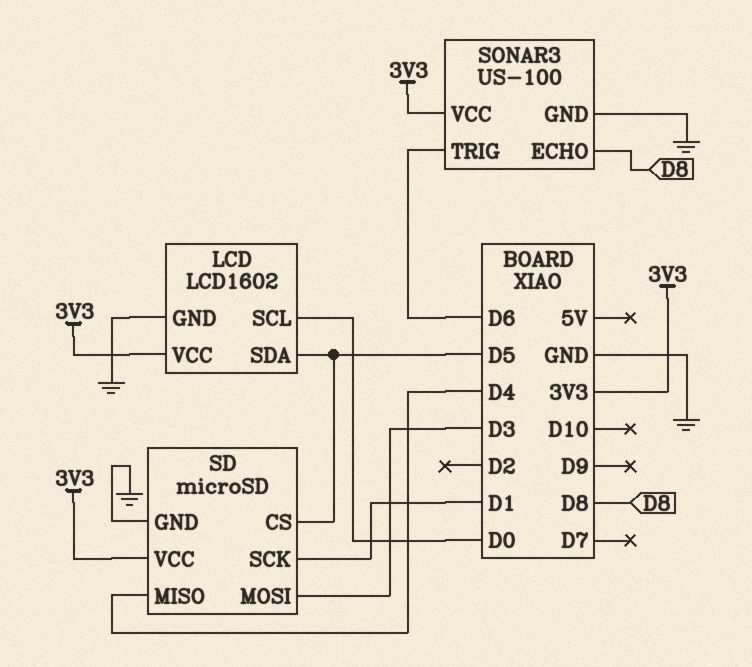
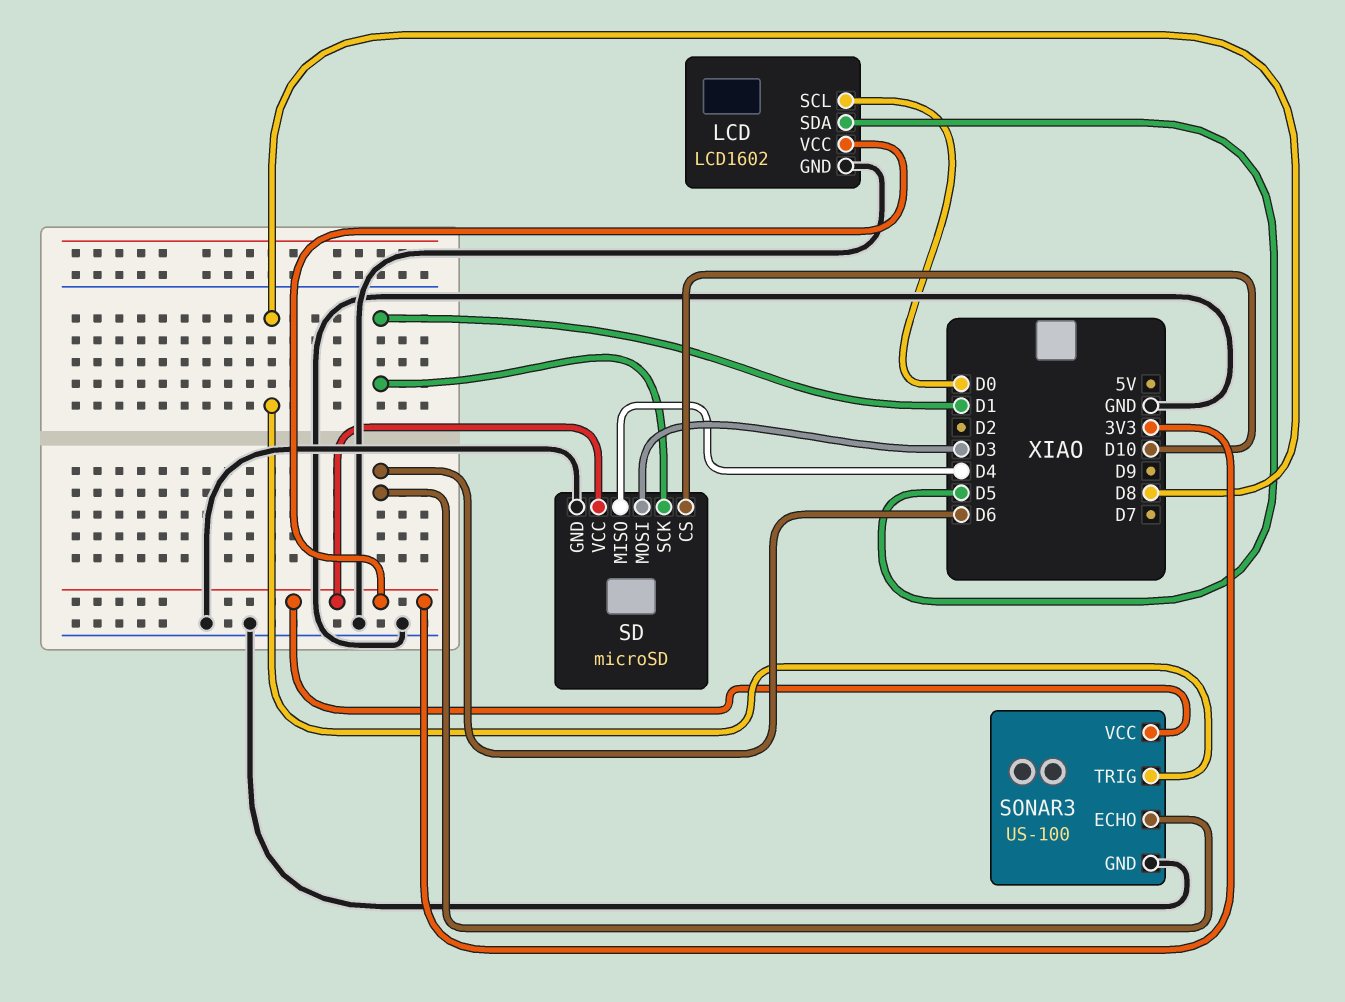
SD pin CS: D5 -> D10
SONAR3 pin ECHO: D8 -> D6
SONAR3 pin TRIG: D6 -> D8

